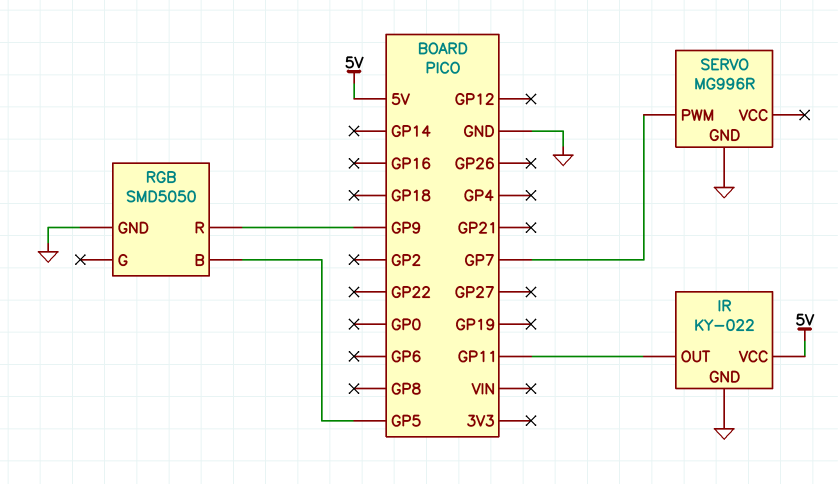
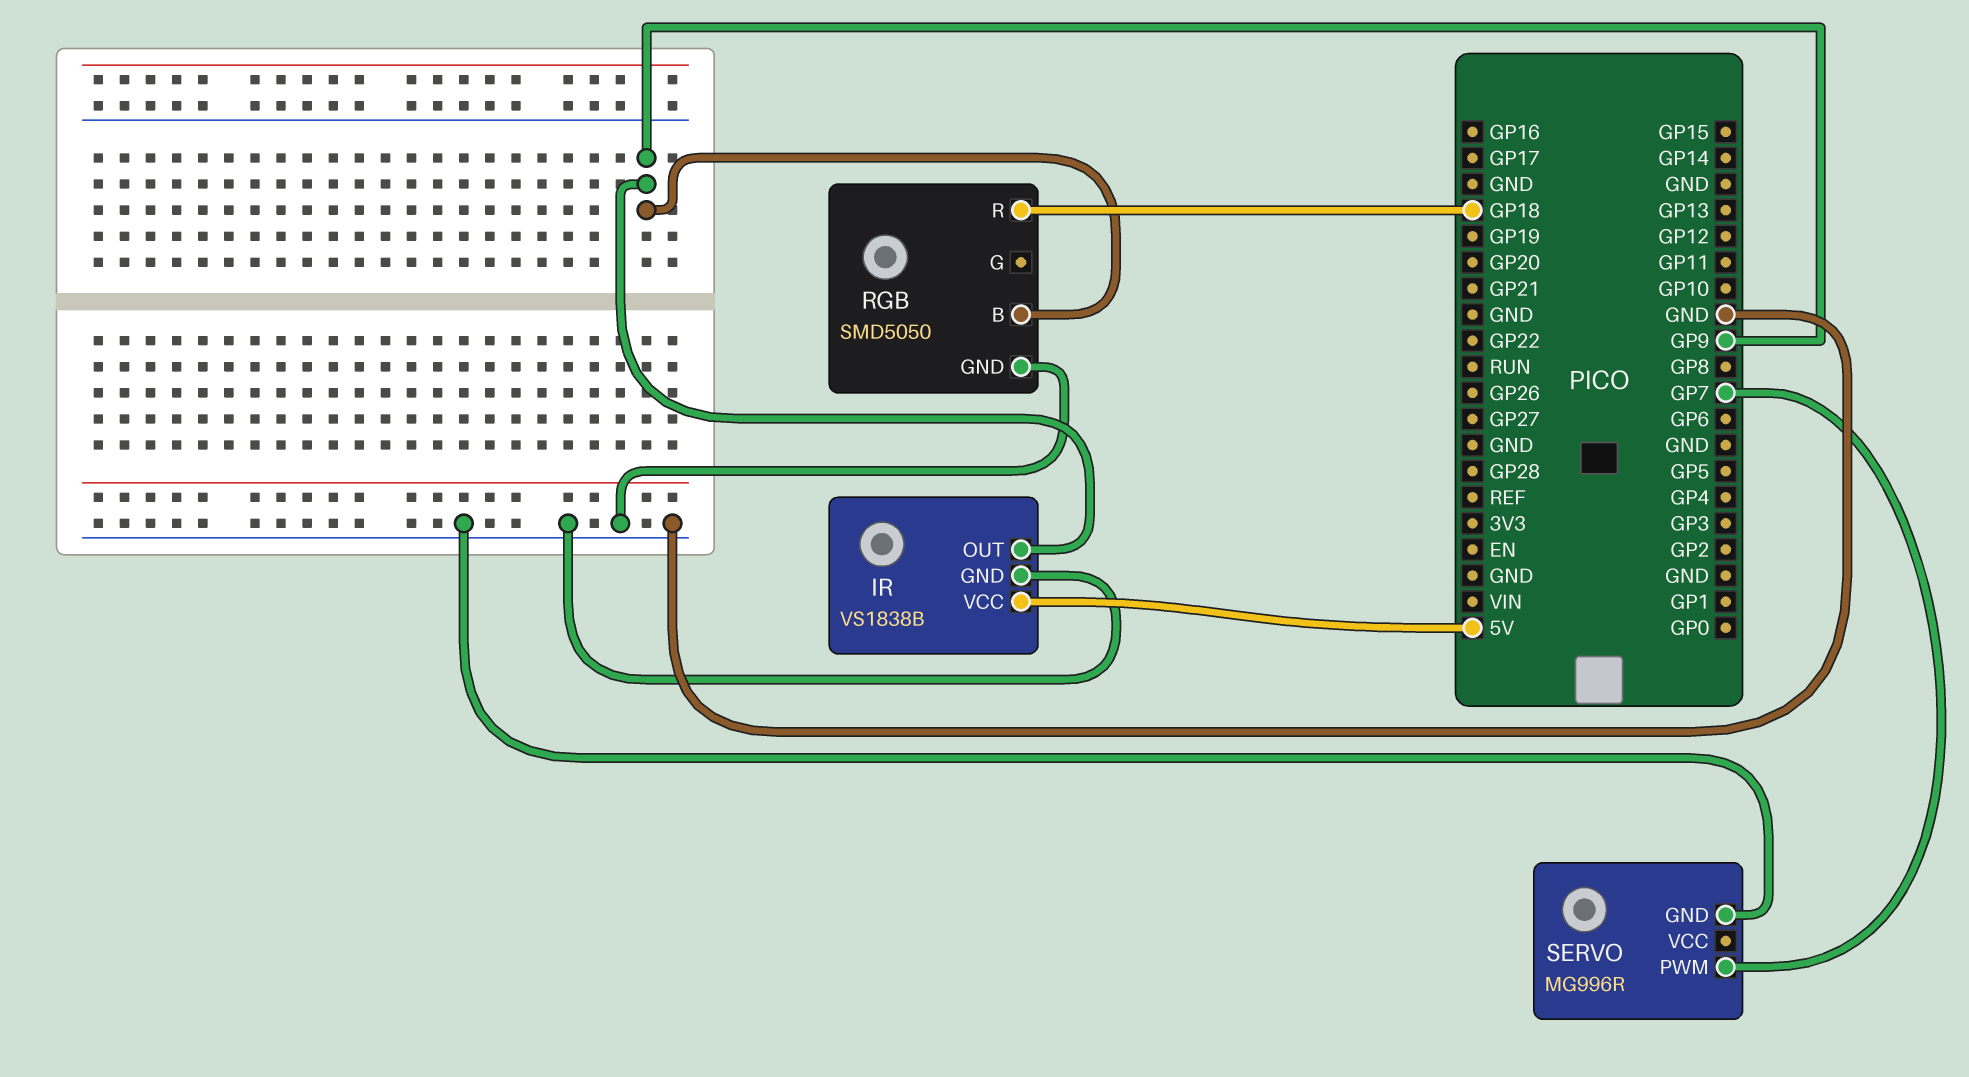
IR: KY-022 -> VS1838B
IR pin OUT: GP11 -> GP9
RGB pin B: GP5 -> GP9
RGB pin R: GP9 -> GP18

